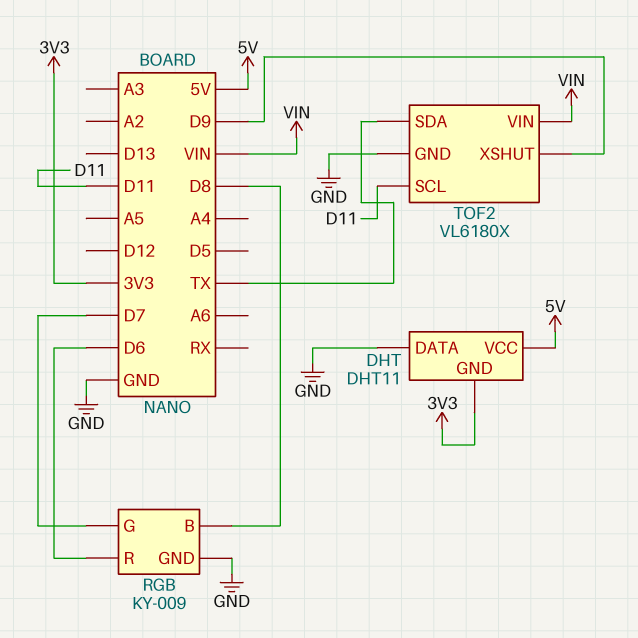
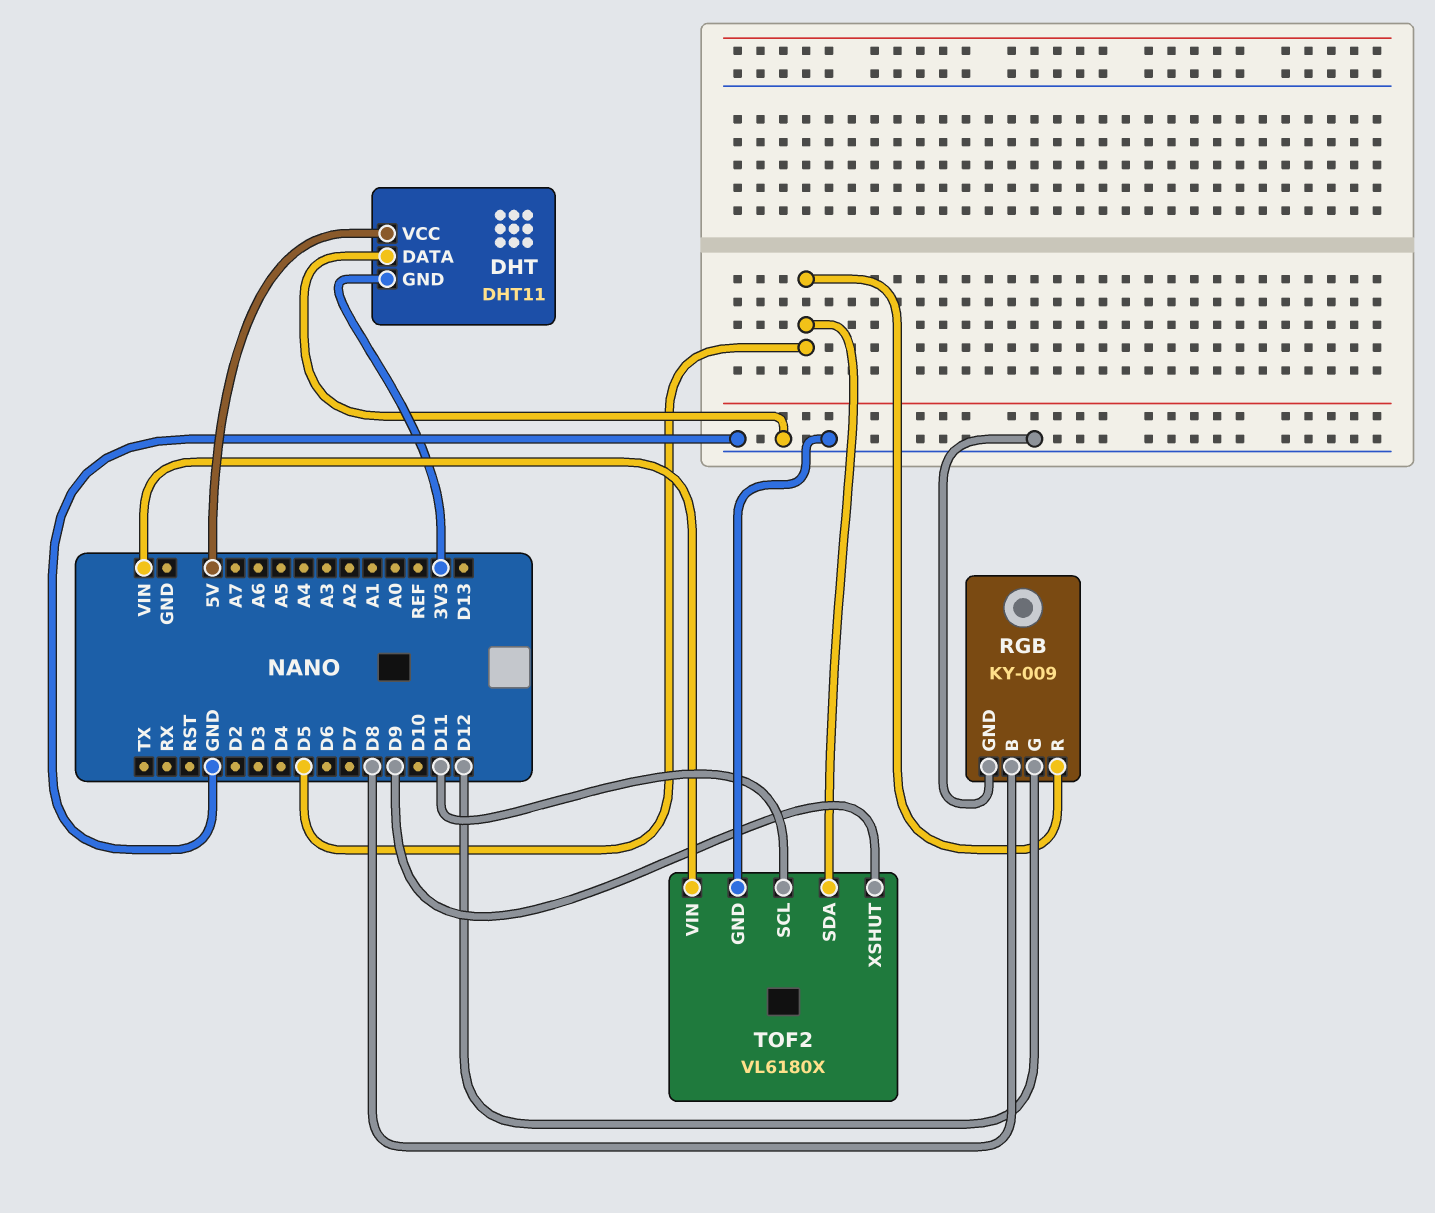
RGB pin G: D7 -> D12
RGB pin R: D6 -> D5
TOF2 pin SDA: TX -> D5

